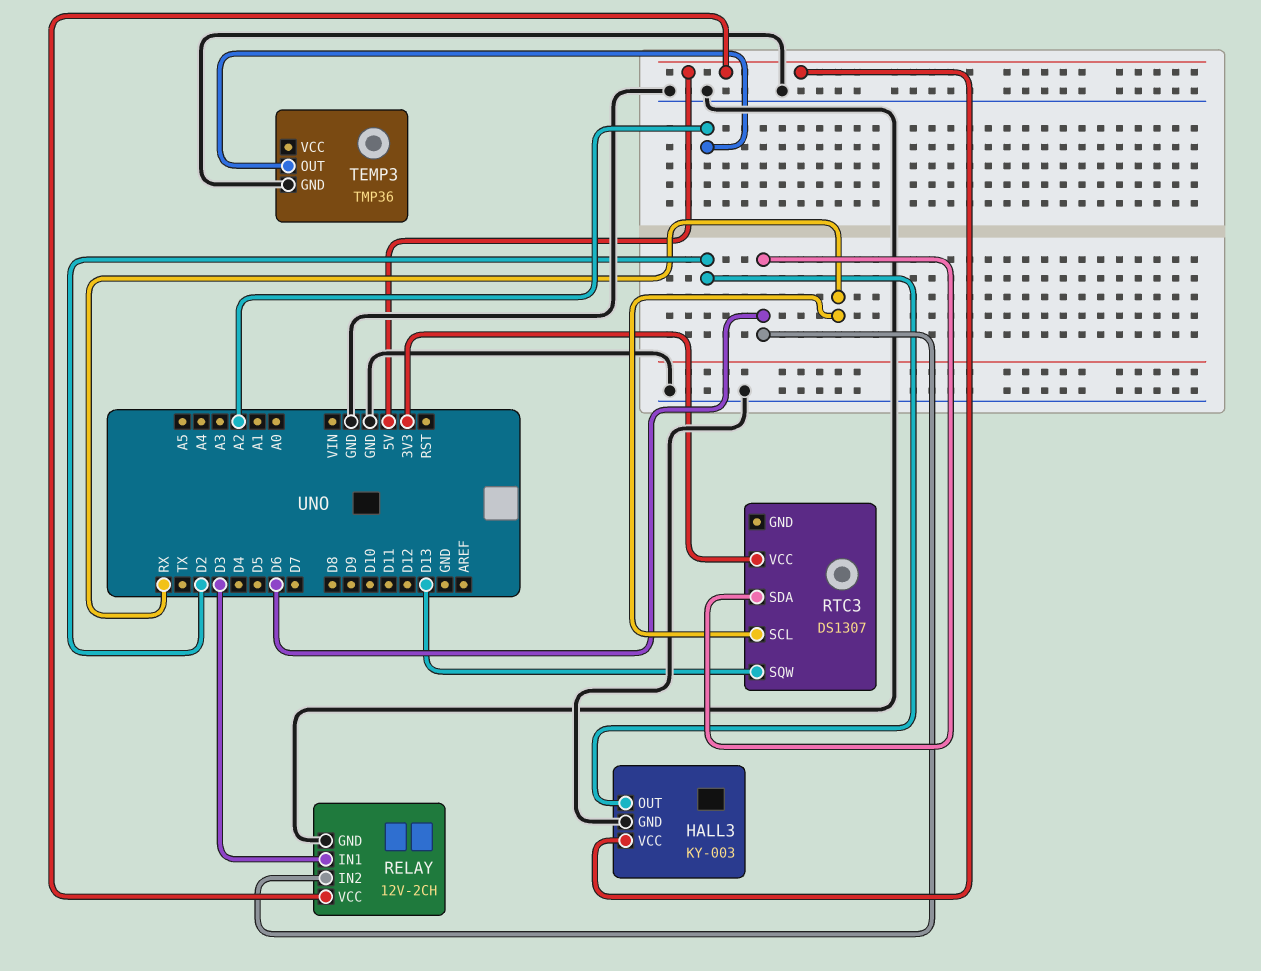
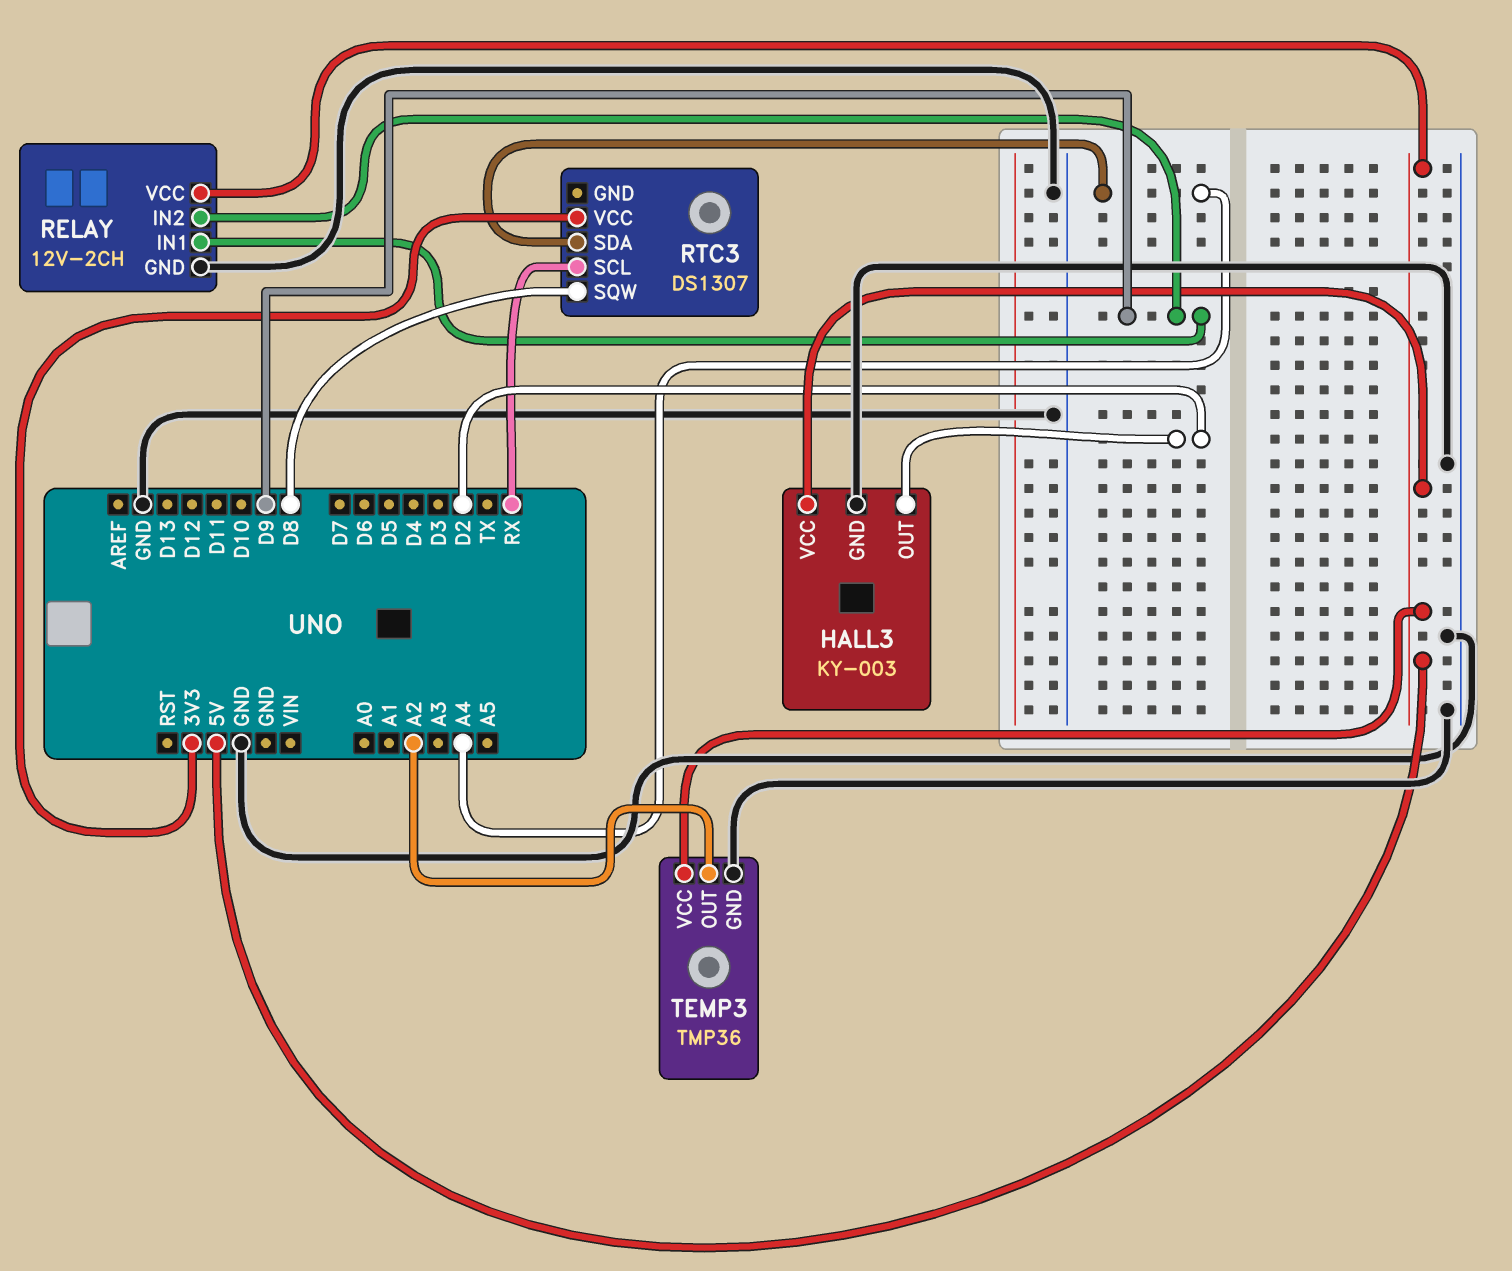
RELAY pin IN1: D3 -> D9
RELAY pin IN2: D6 -> D9
RTC3 pin SDA: D6 -> A4
RTC3 pin SQW: D13 -> D8
TEMP3 pin VCC: none -> 5V

